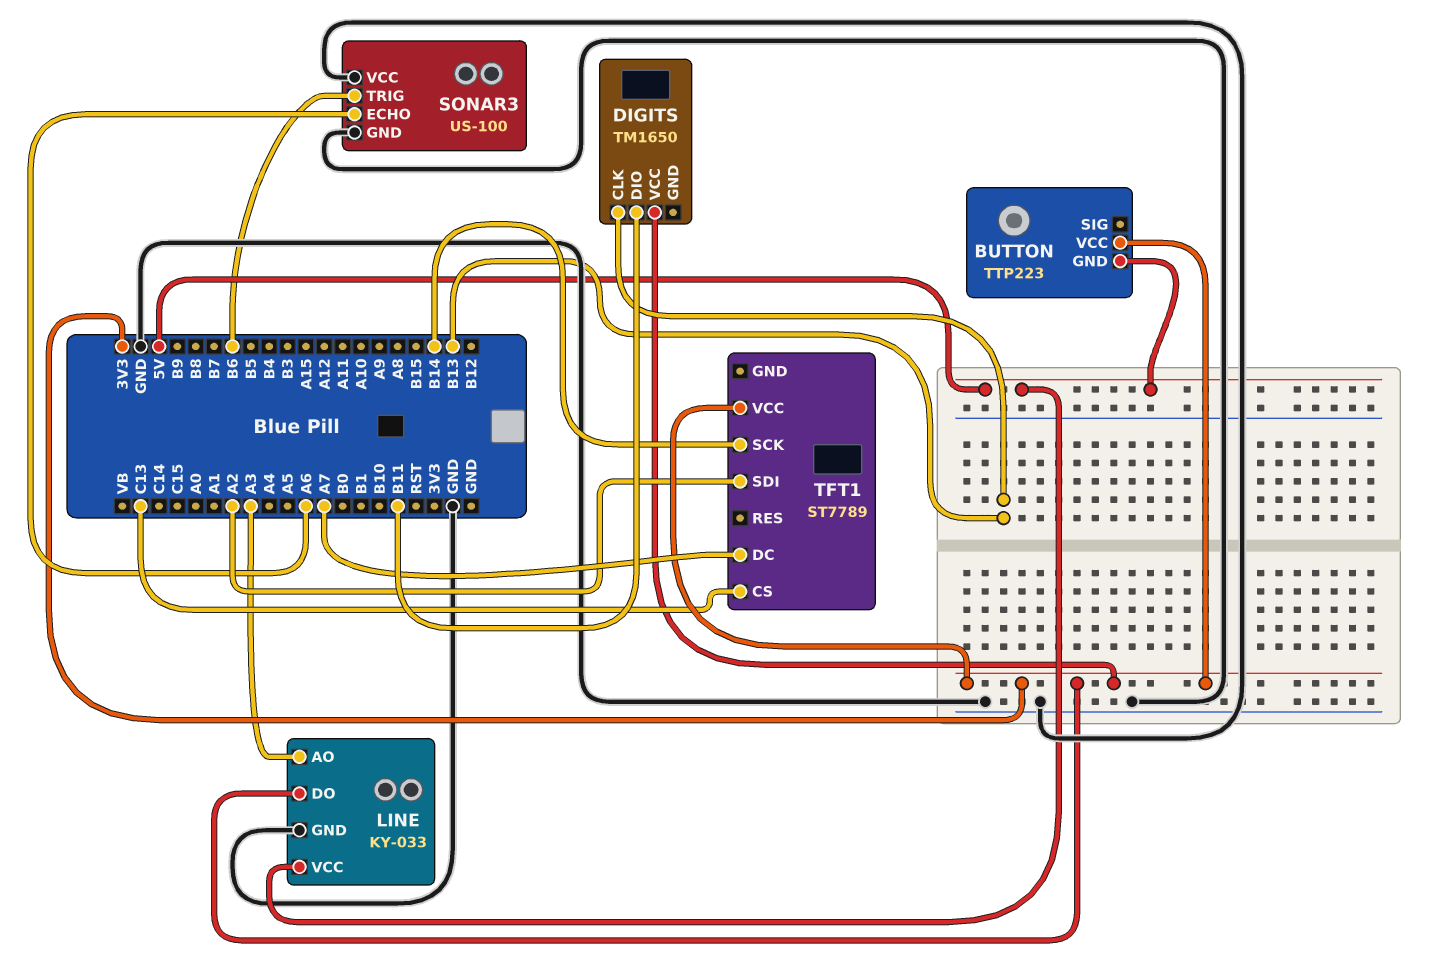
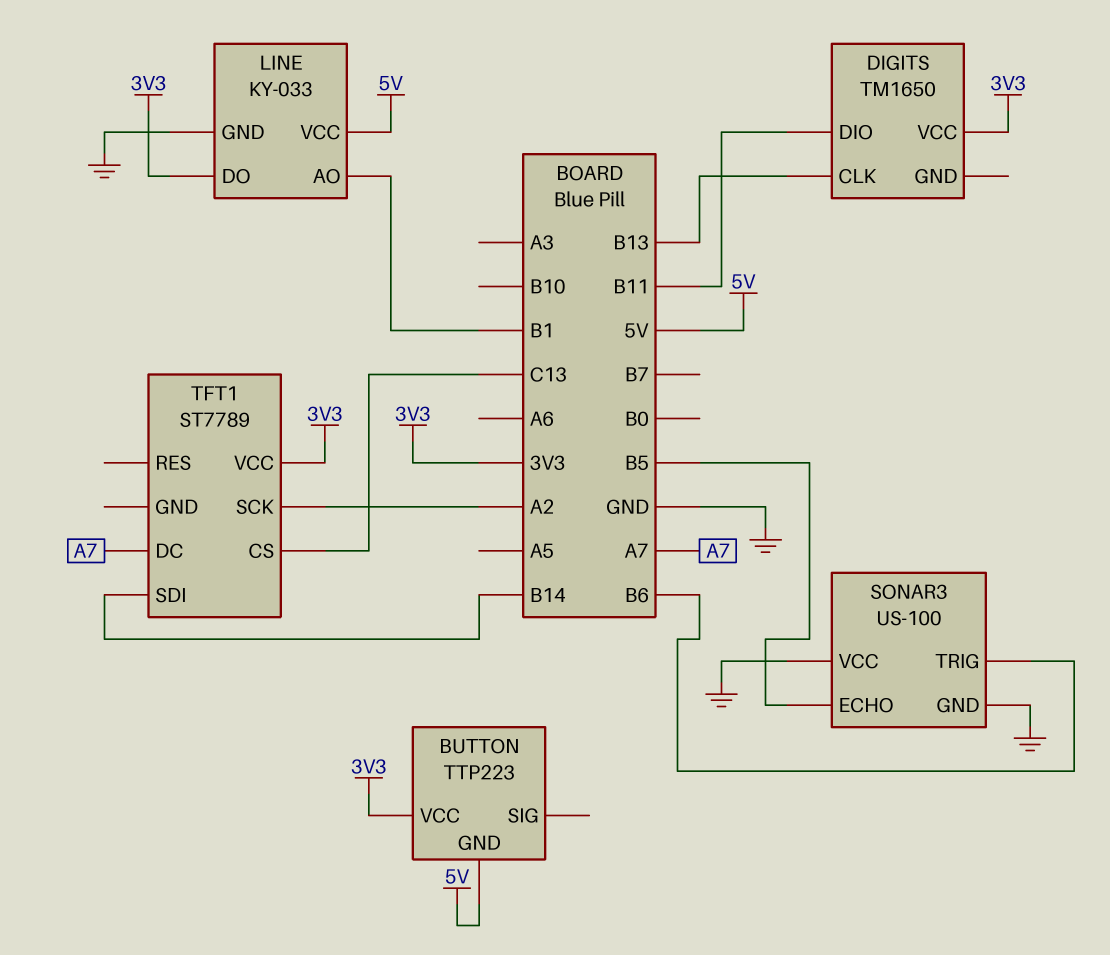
LINE pin AO: A3 -> B1
SONAR3 pin ECHO: A6 -> B5
TFT1 pin SCK: B14 -> A2
TFT1 pin SDI: A2 -> B14

